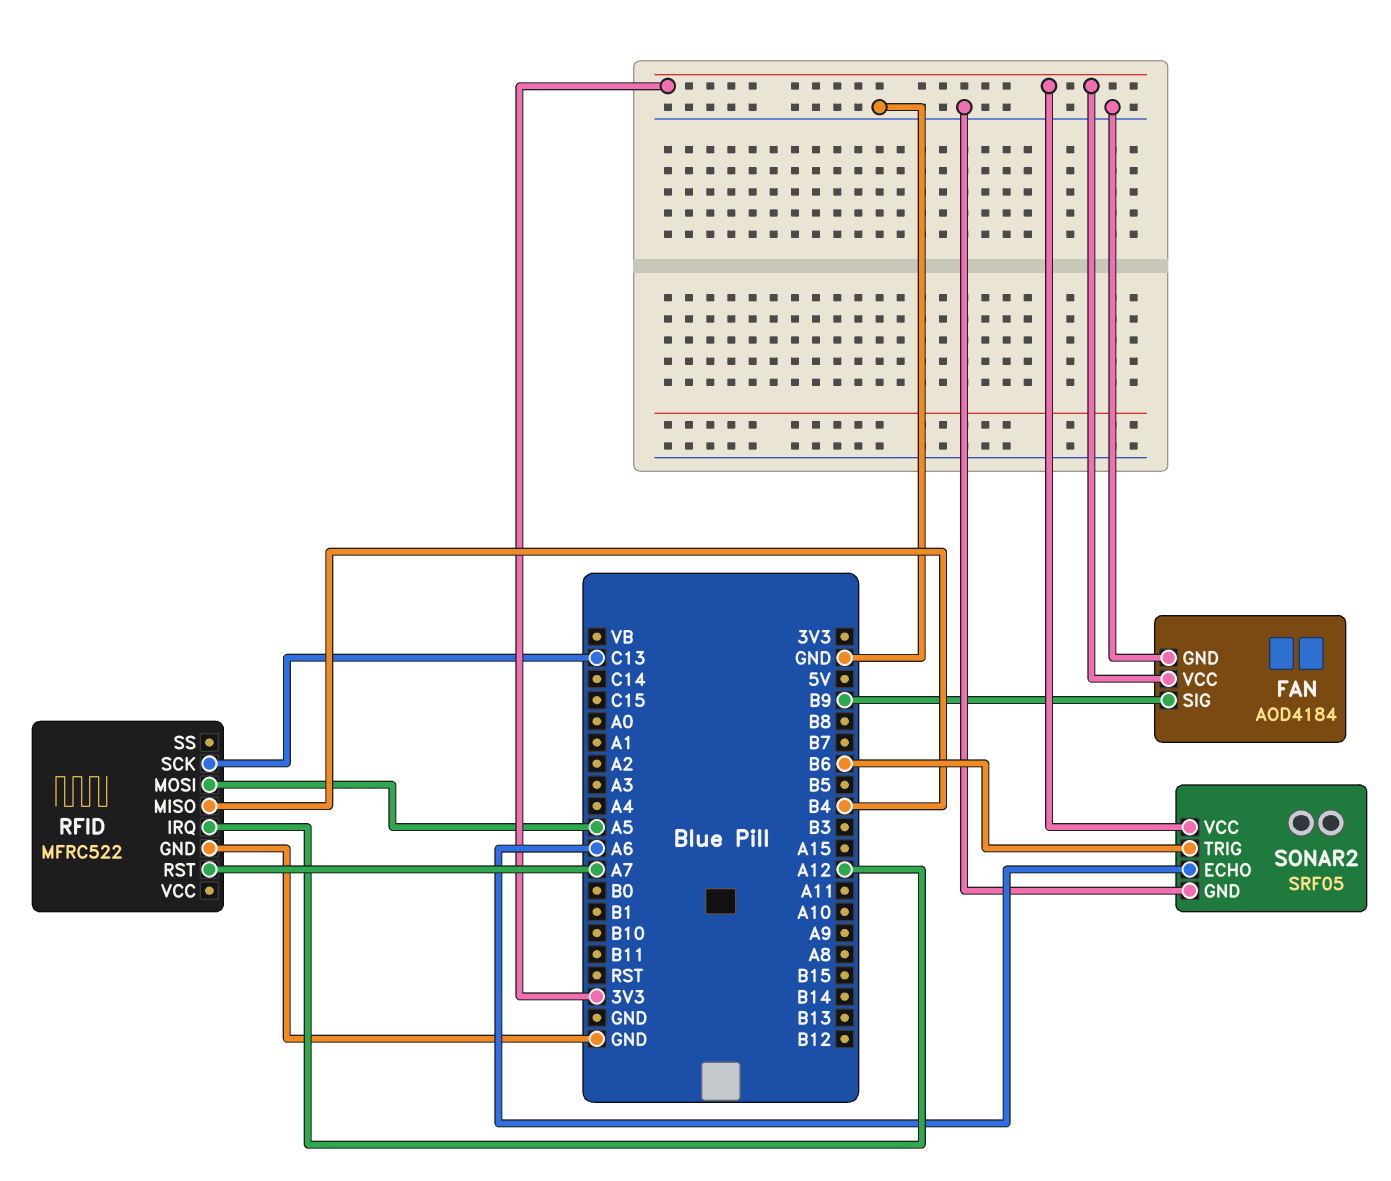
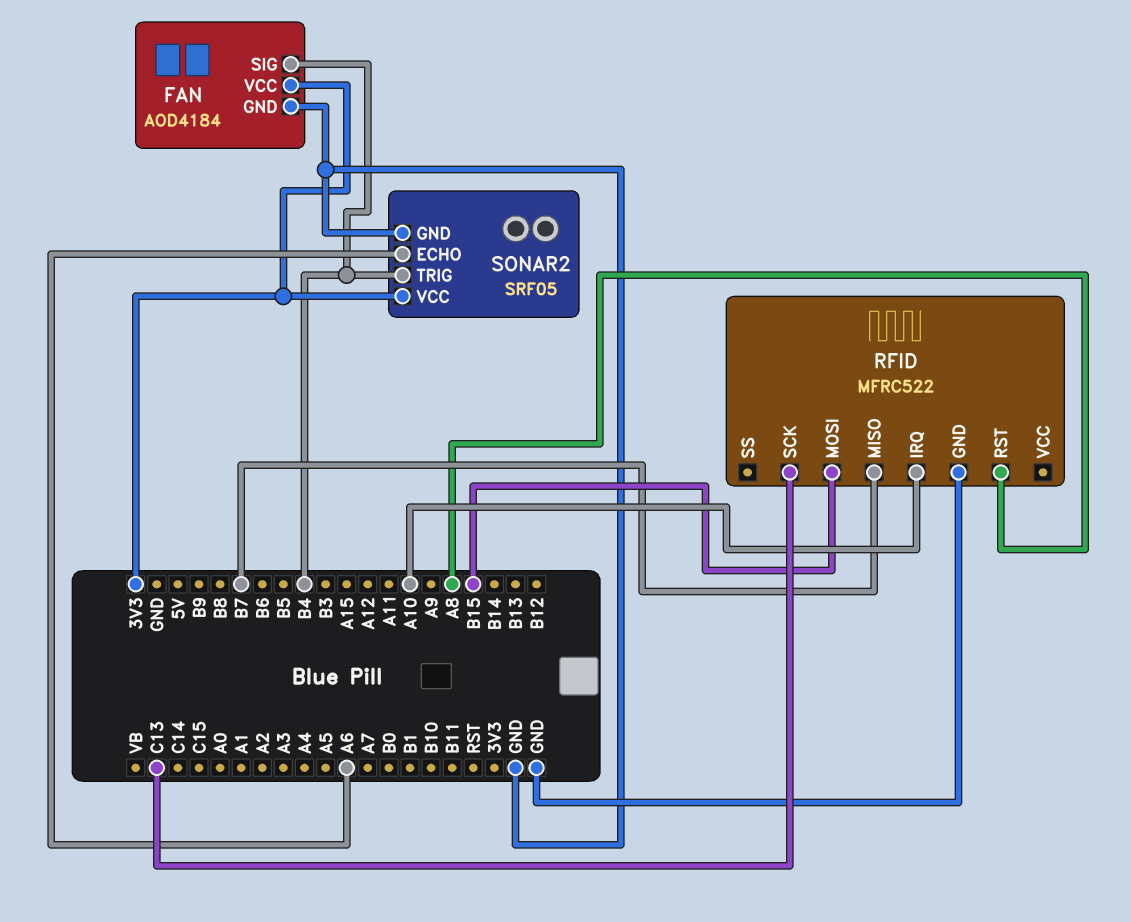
FAN pin SIG: B9 -> B4
RFID pin IRQ: A12 -> A10
RFID pin MISO: B4 -> B7
RFID pin MOSI: A5 -> B15
RFID pin RST: A7 -> A8
SONAR2 pin TRIG: B6 -> B4

